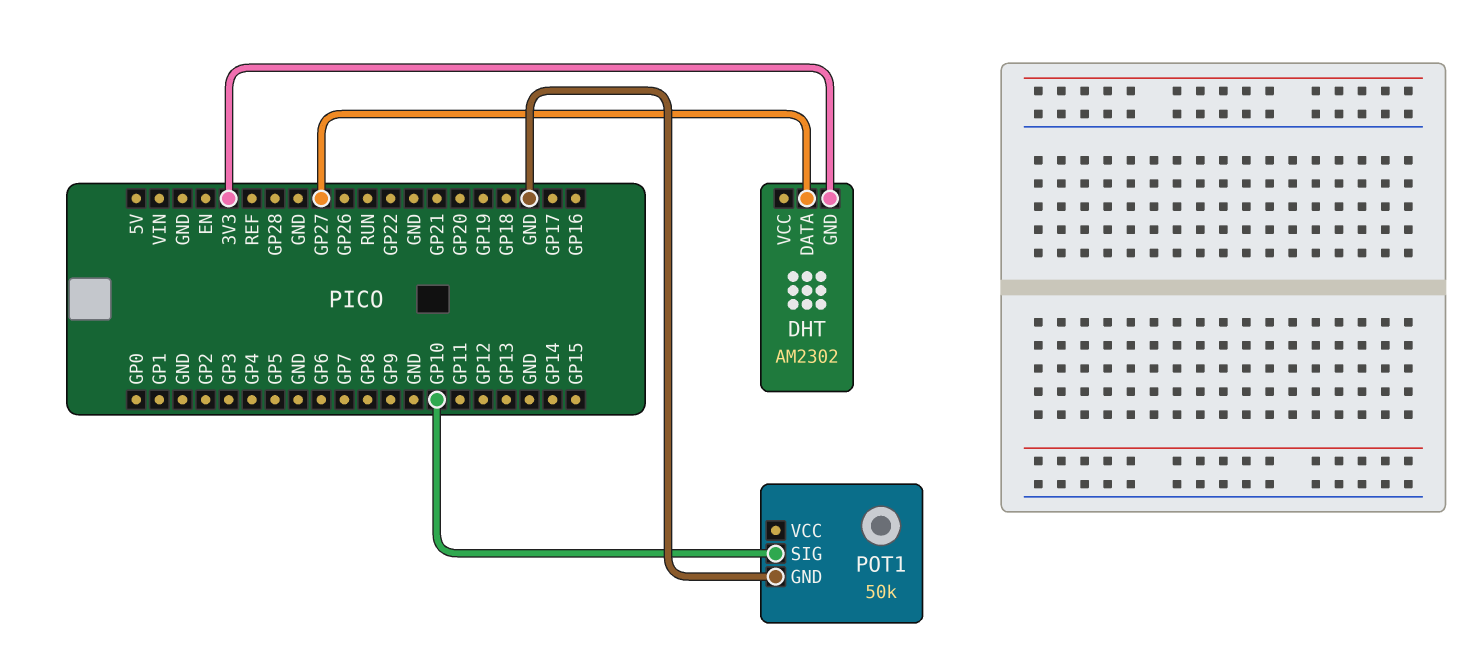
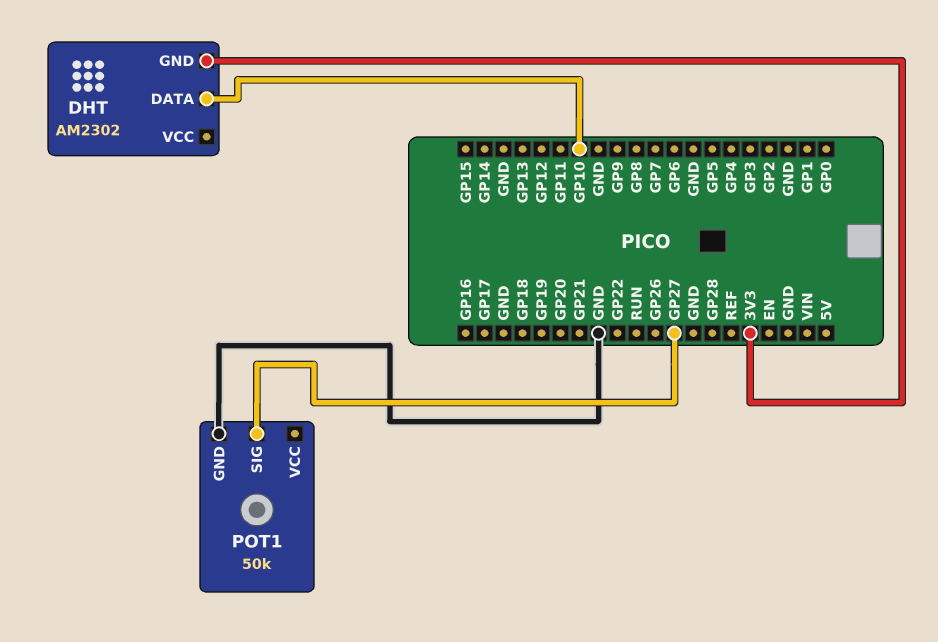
DHT pin DATA: GP27 -> GP10
POT1 pin SIG: GP10 -> GP27

